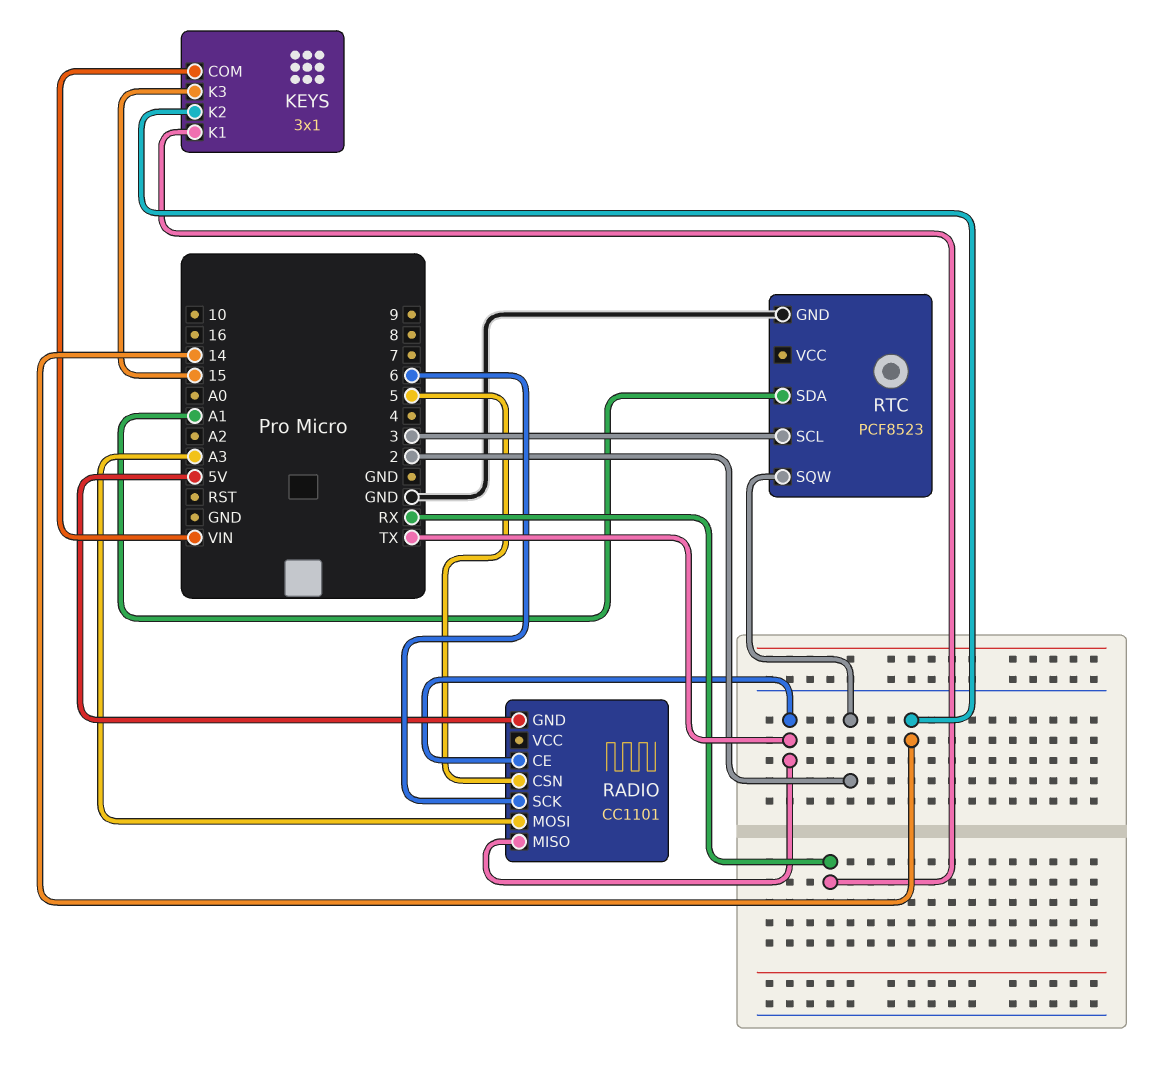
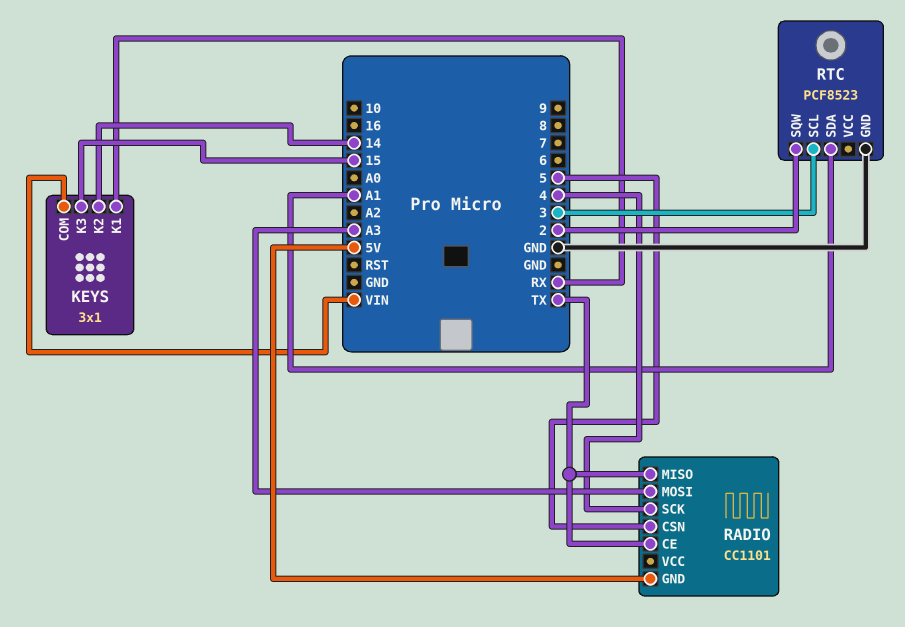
RADIO pin SCK: 6 -> 4

